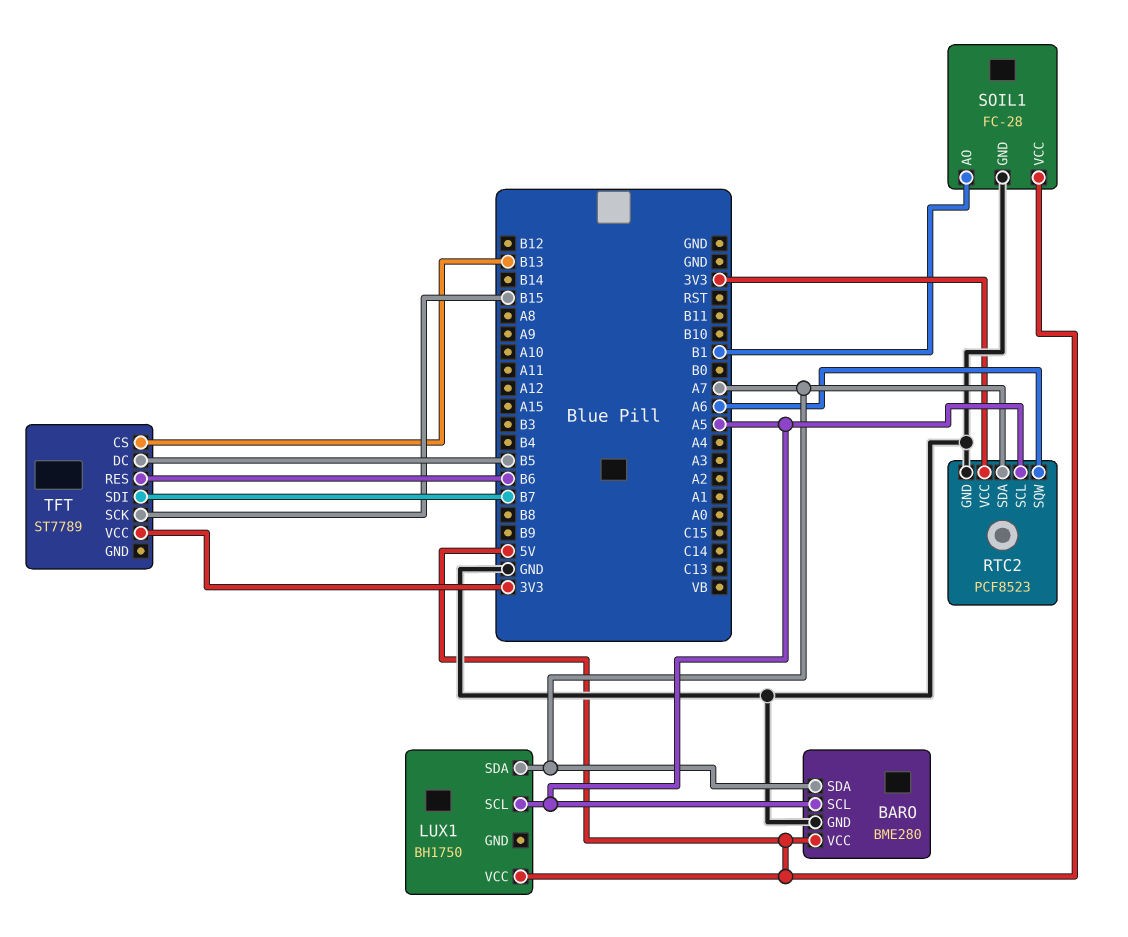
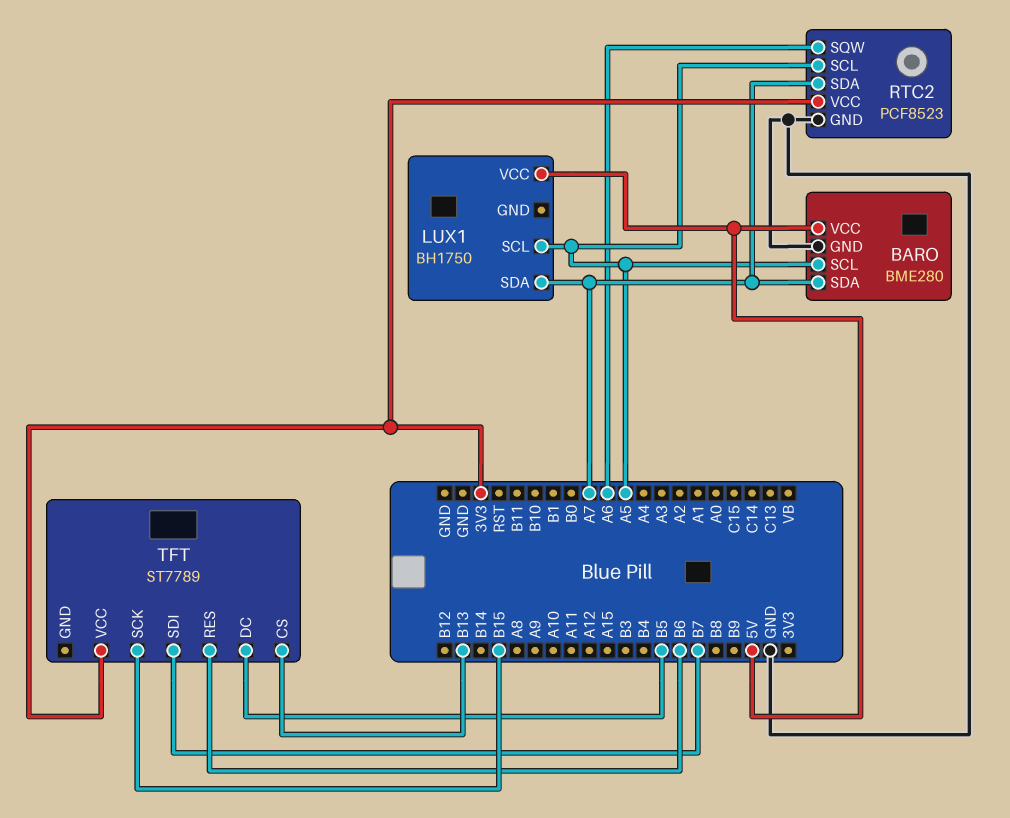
SOIL1: FC-28 -> none
SOIL1 pin AO: B1 -> none
SOIL1 pin GND: GND -> none
SOIL1 pin VCC: 5V -> none

